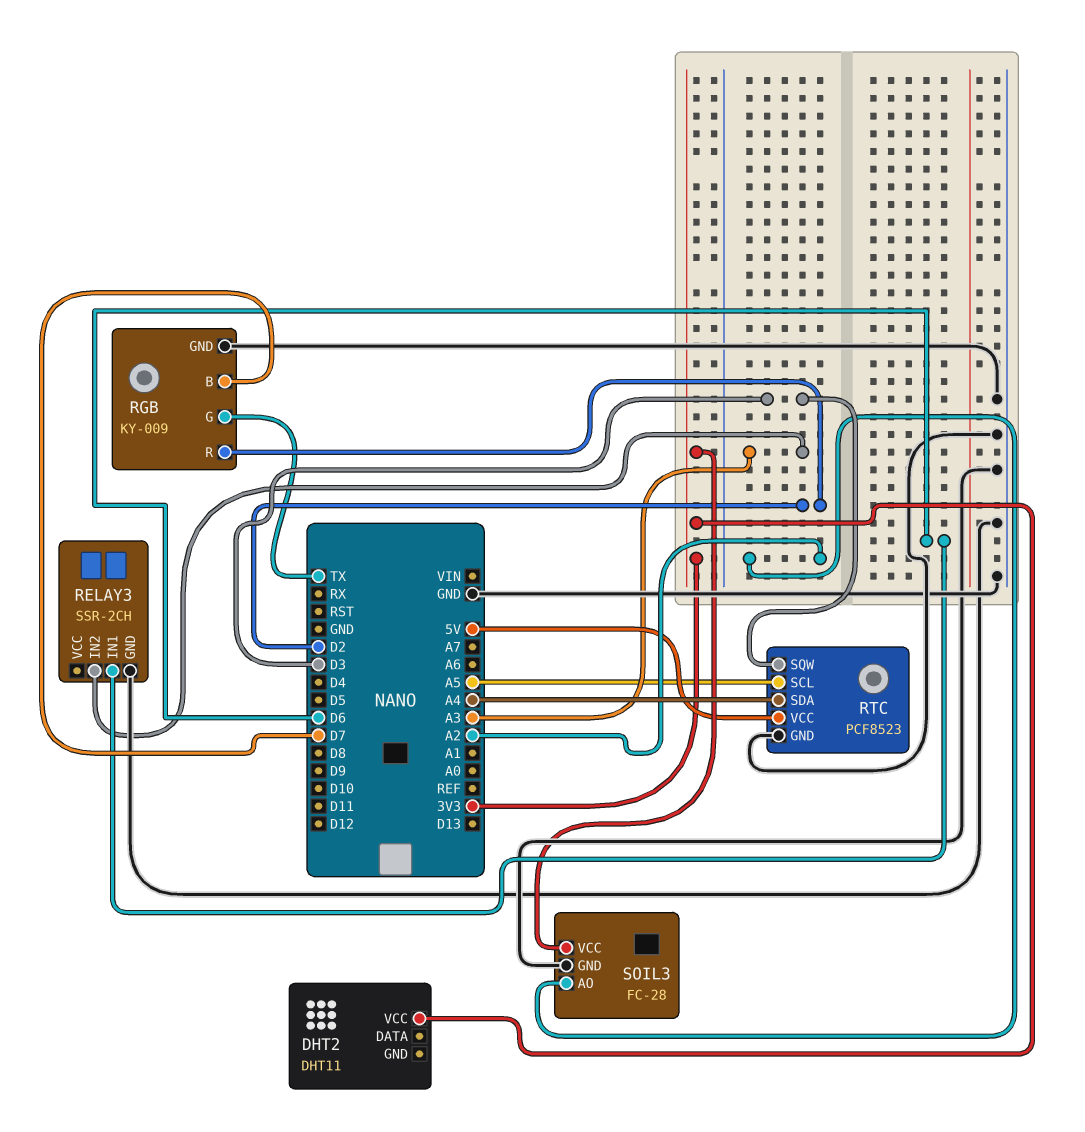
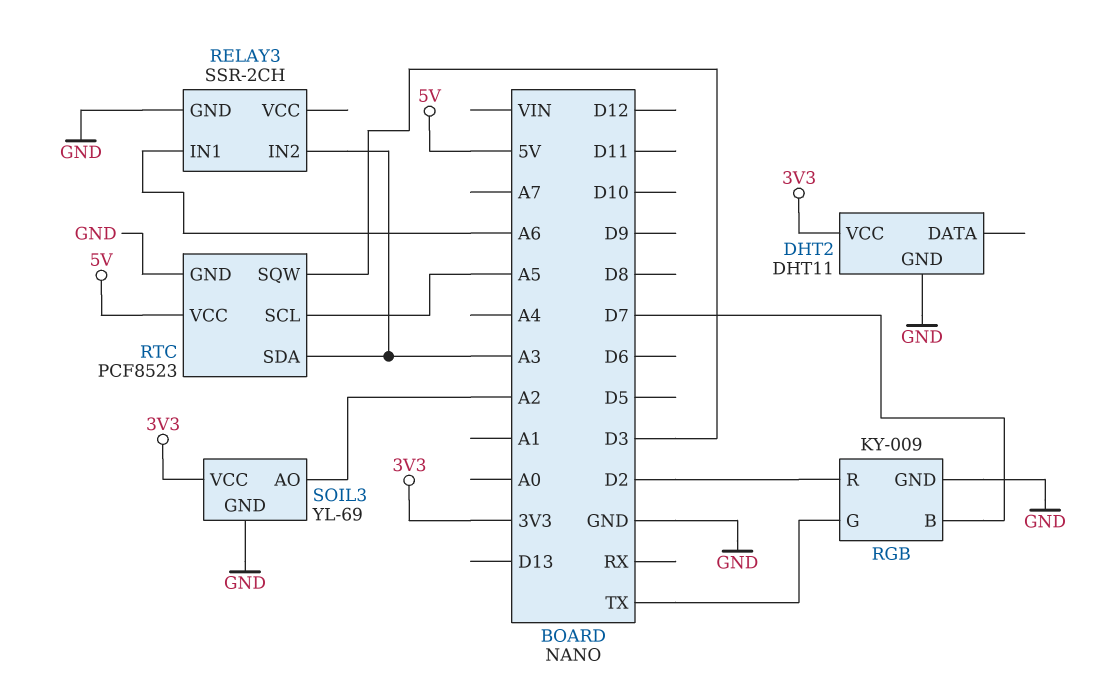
DHT2 pin GND: none -> GND
RELAY3 pin IN1: D6 -> A6
RTC pin SDA: A4 -> A3
SOIL3: FC-28 -> YL-69

